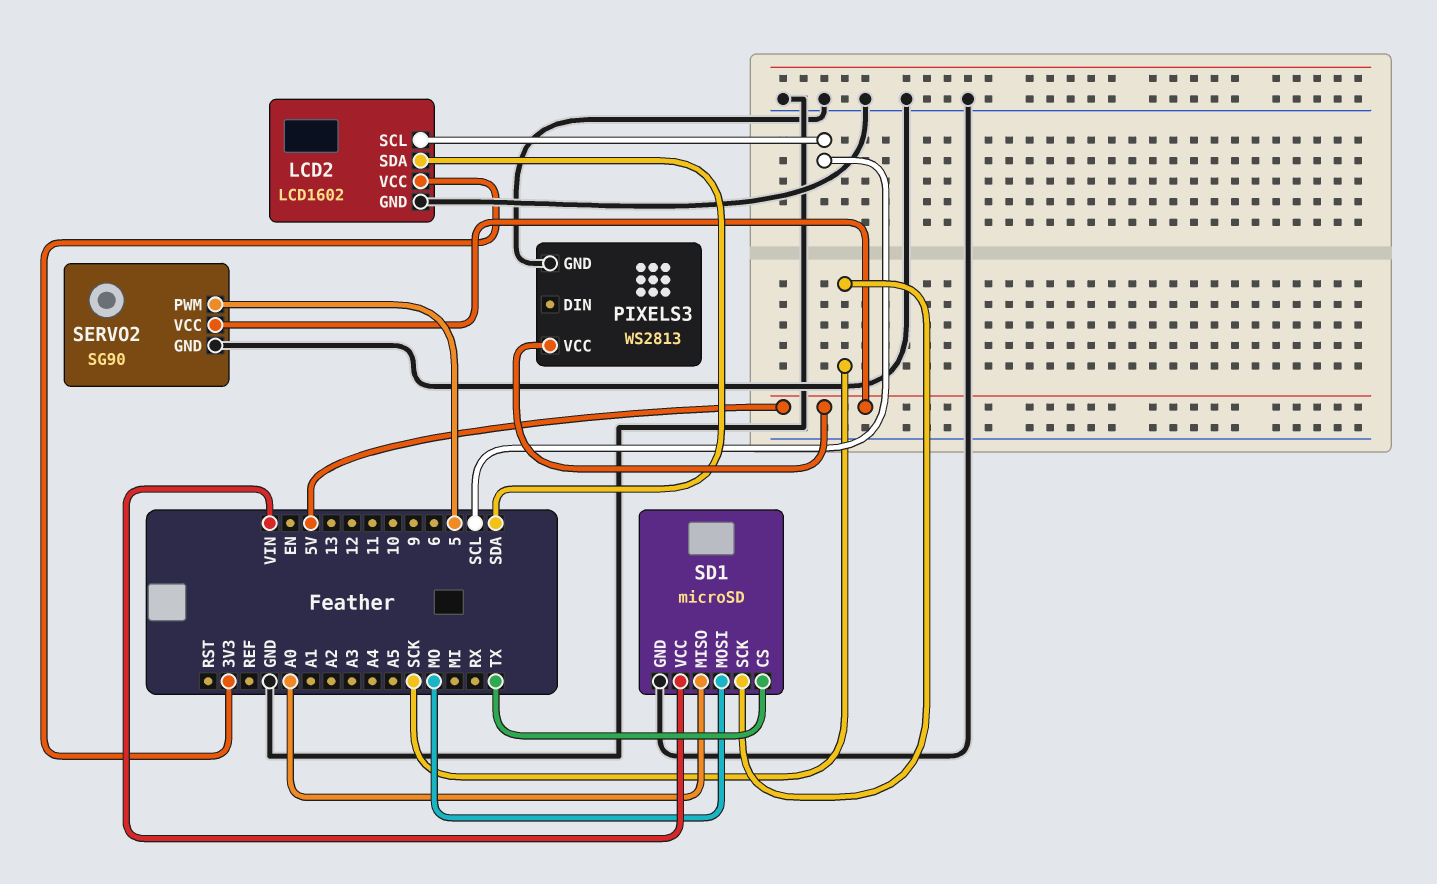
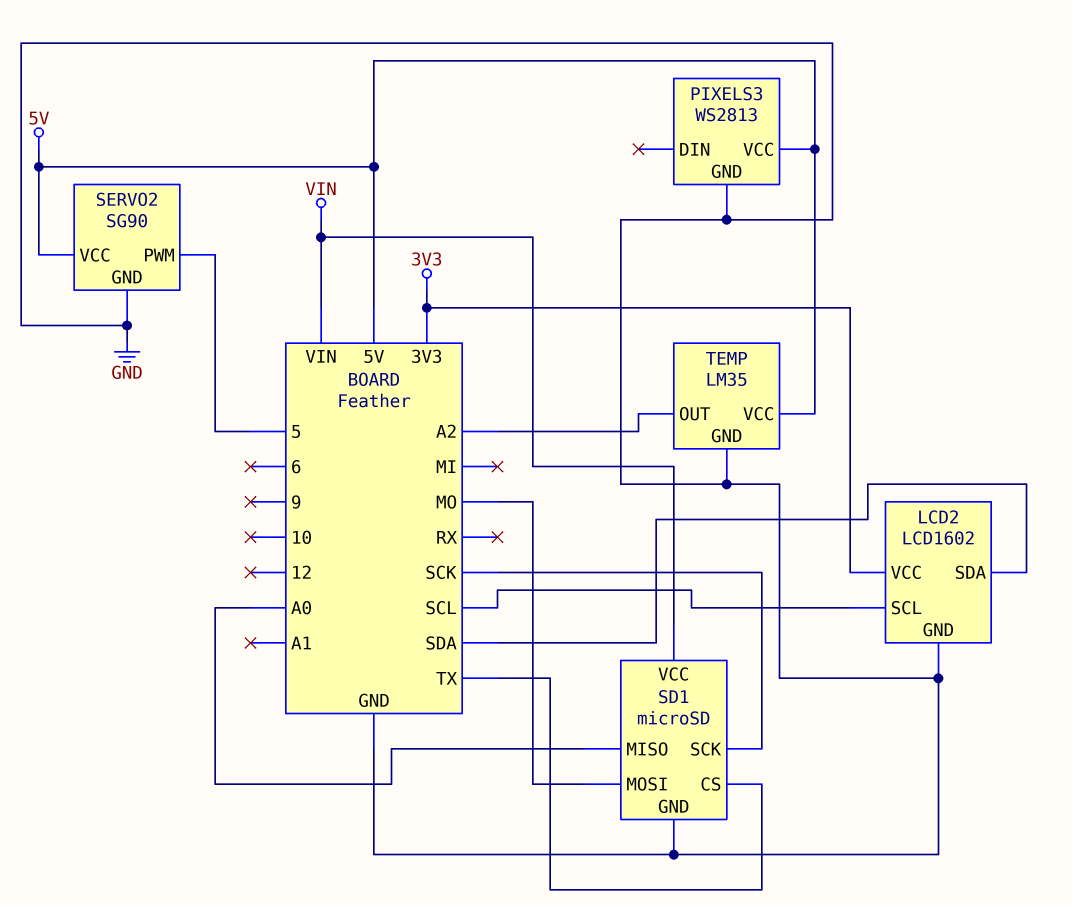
TEMP: none -> LM35
TEMP pin GND: none -> GND
TEMP pin OUT: none -> A2
TEMP pin VCC: none -> 5V

